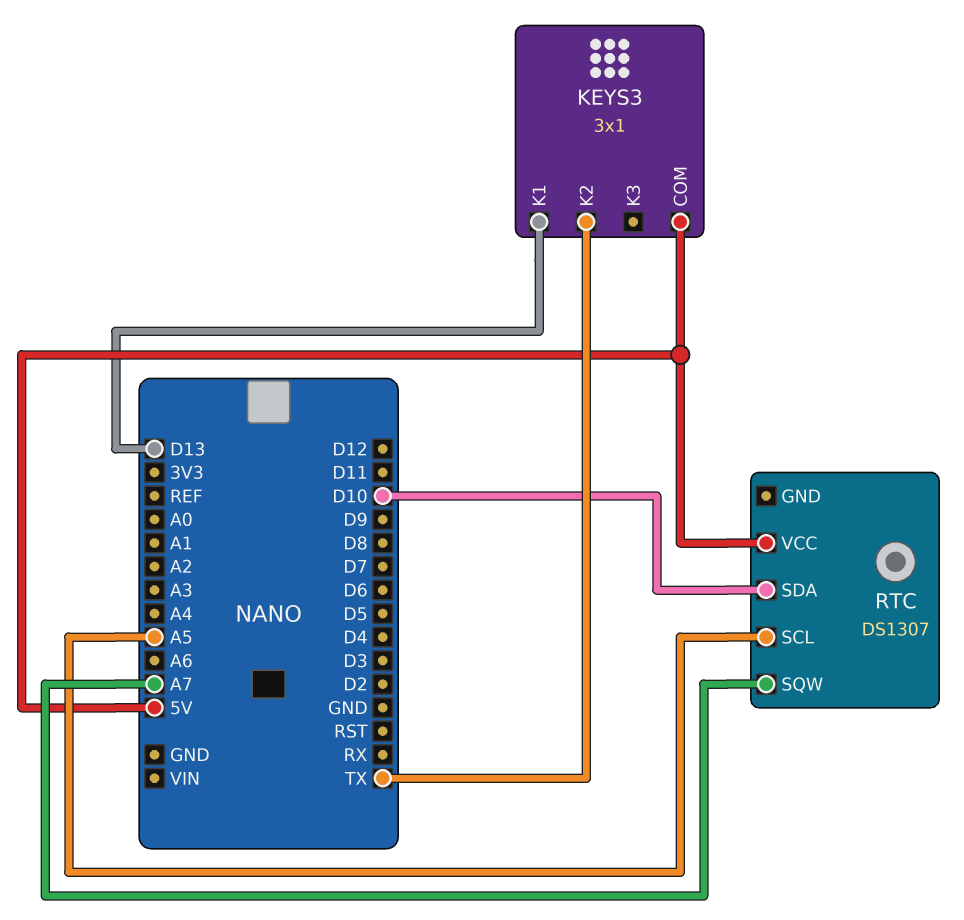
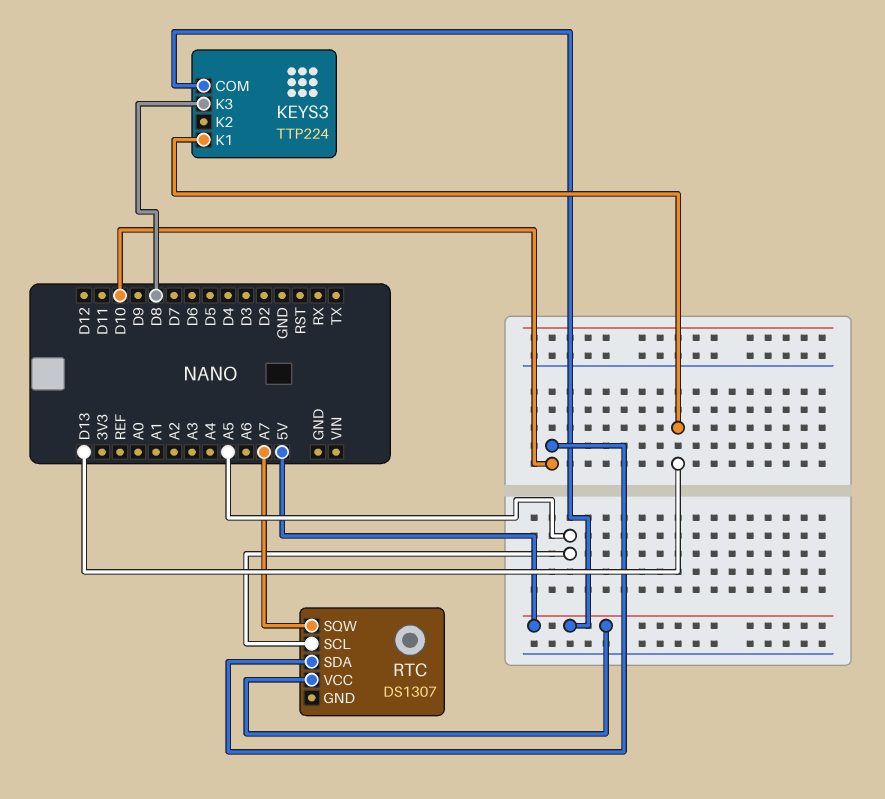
KEYS3: 3x1 -> TTP224
KEYS3 pin K2: TX -> none
KEYS3 pin K3: none -> D8

